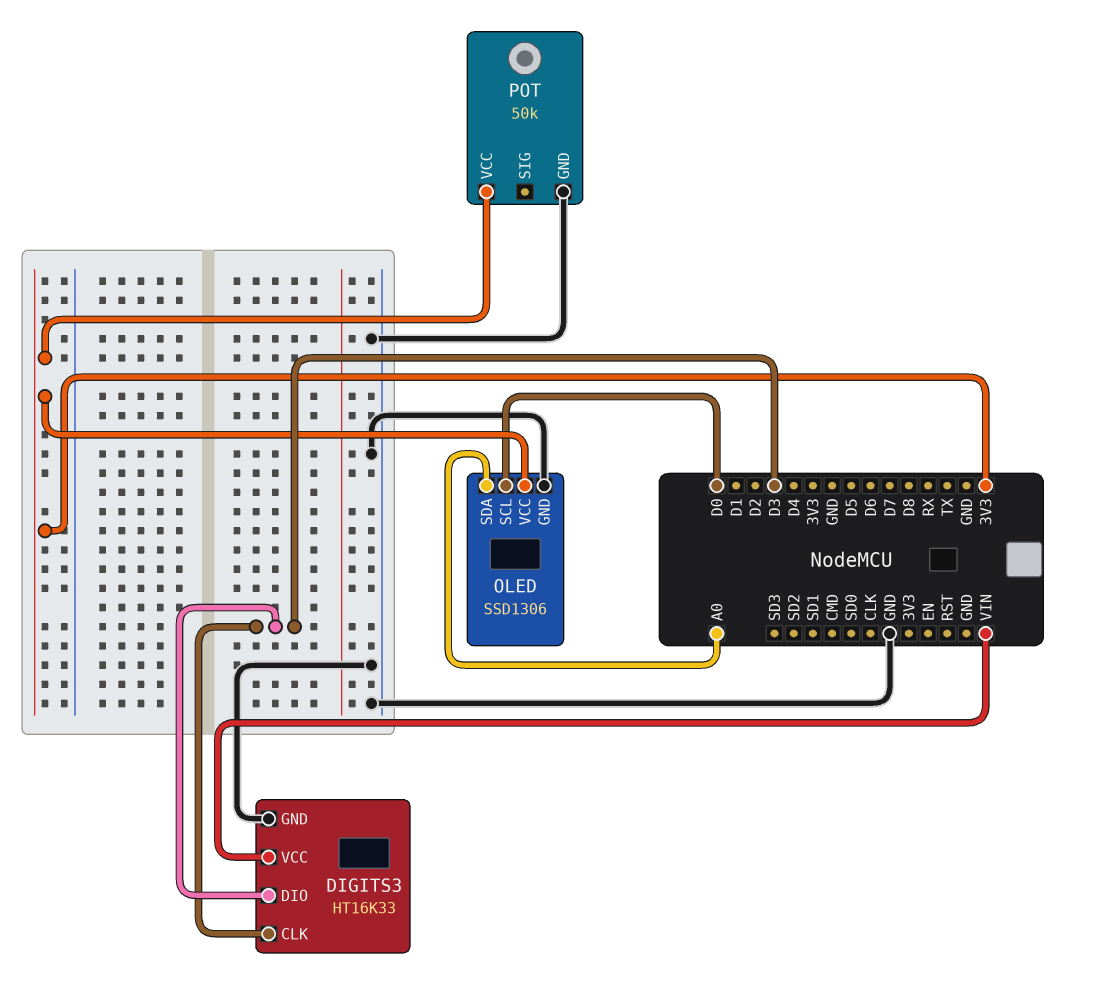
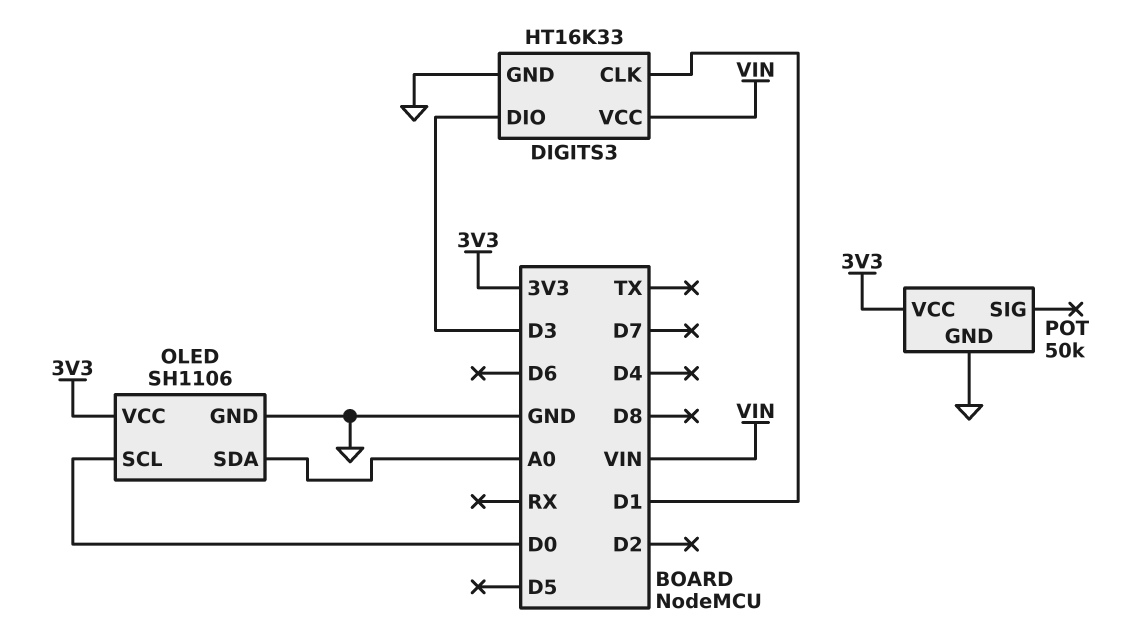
DIGITS3 pin CLK: D3 -> D1
OLED: SSD1306 -> SH1106

